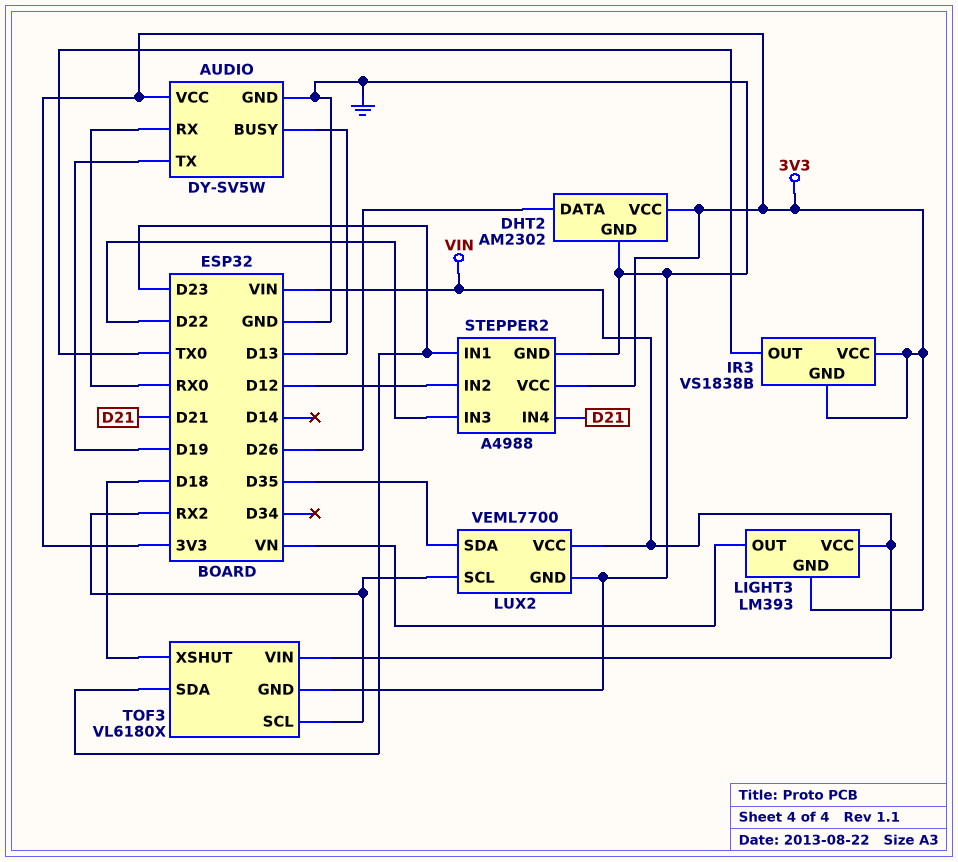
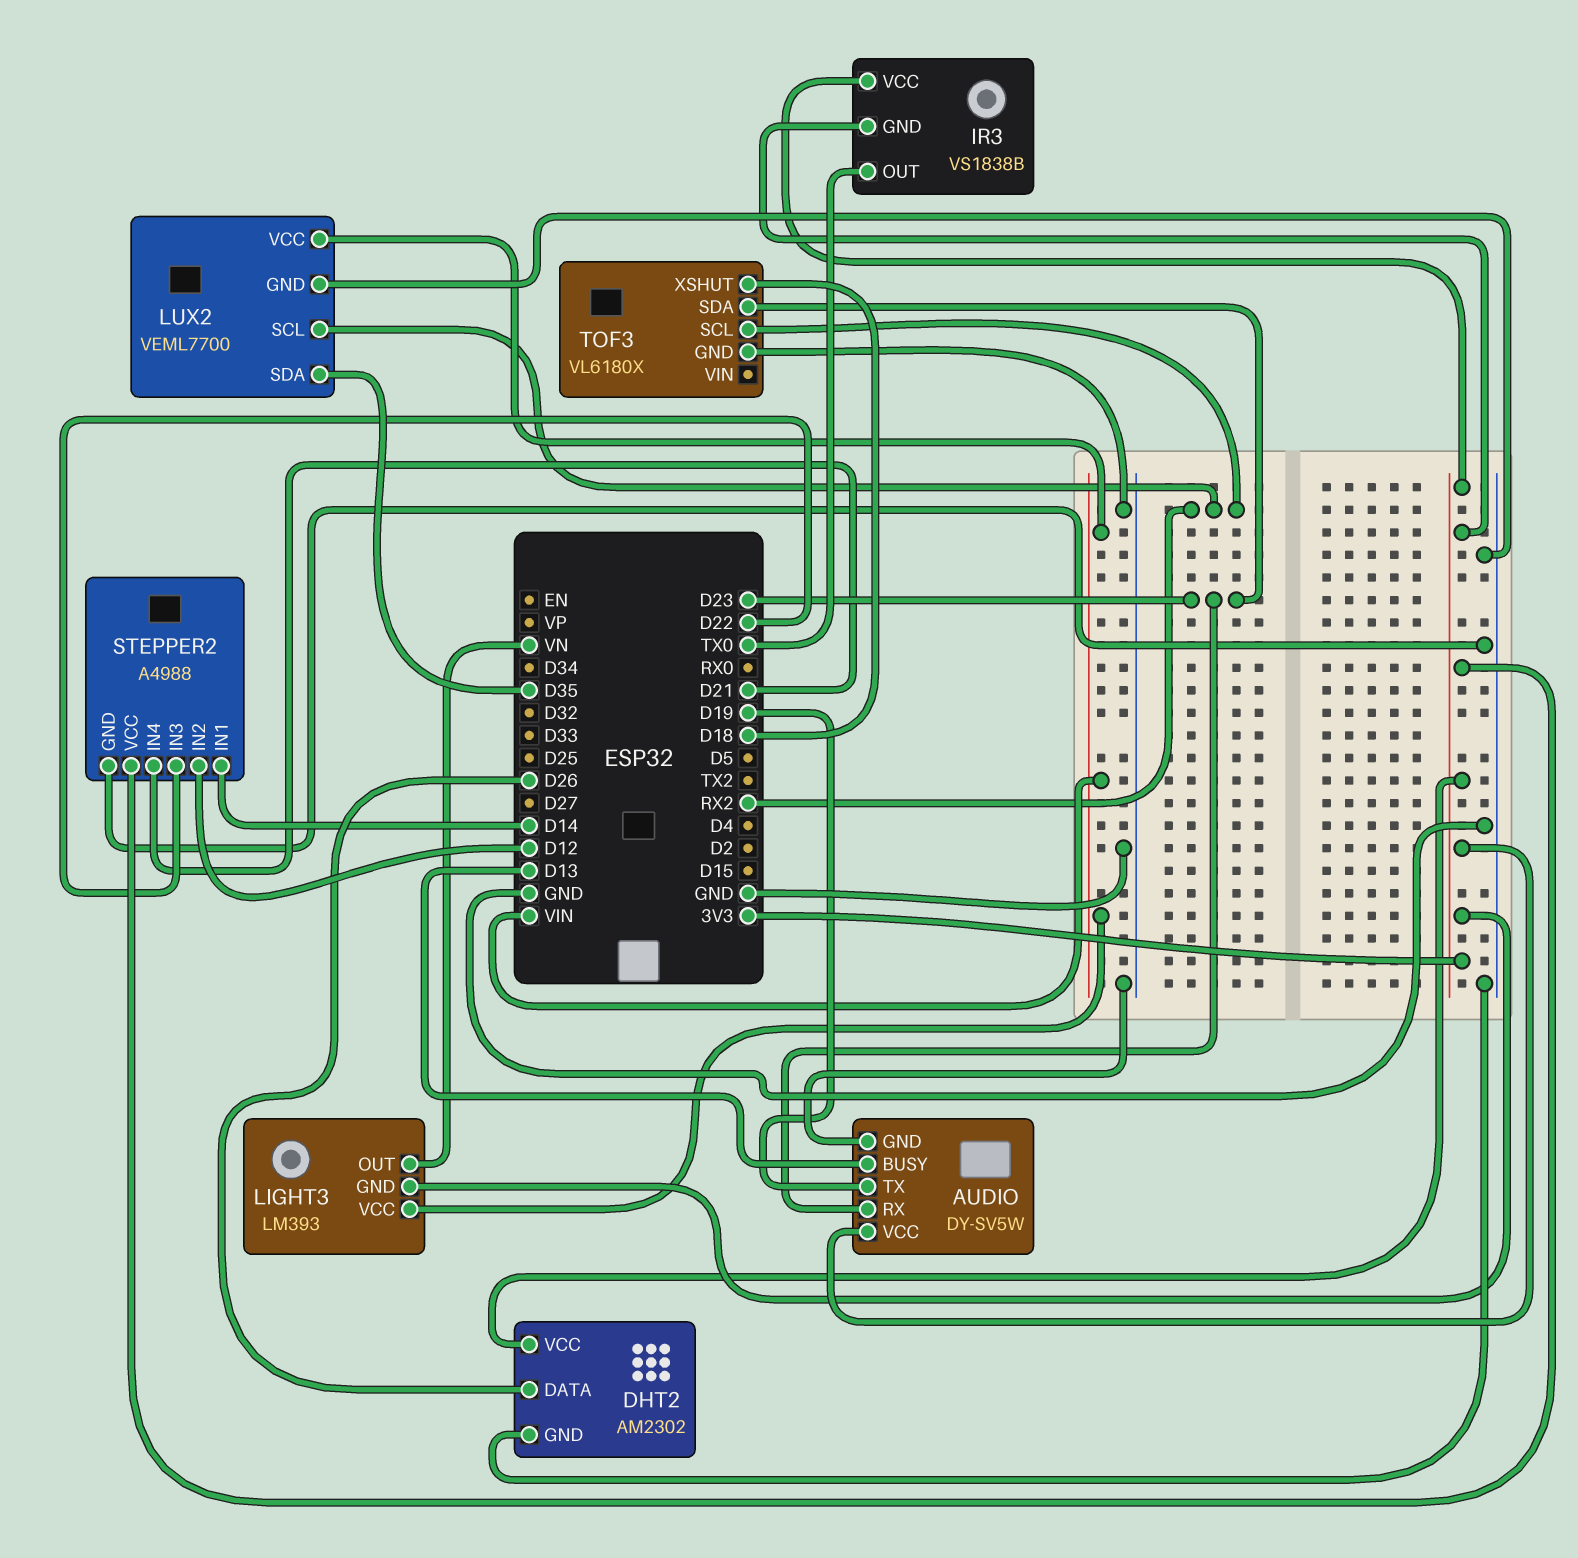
AUDIO pin RX: RX0 -> D23
STEPPER2 pin IN1: D23 -> D14
TOF3 pin VIN: VIN -> none

